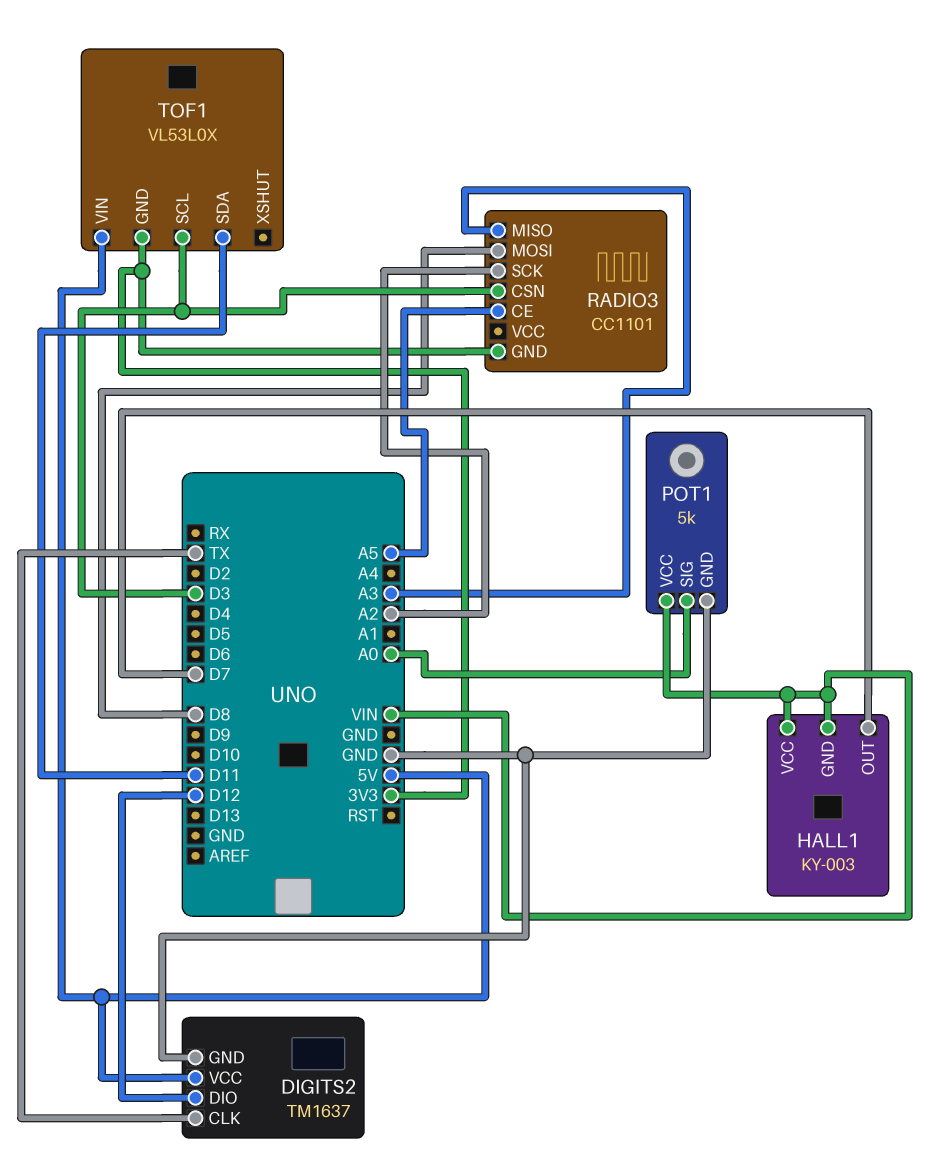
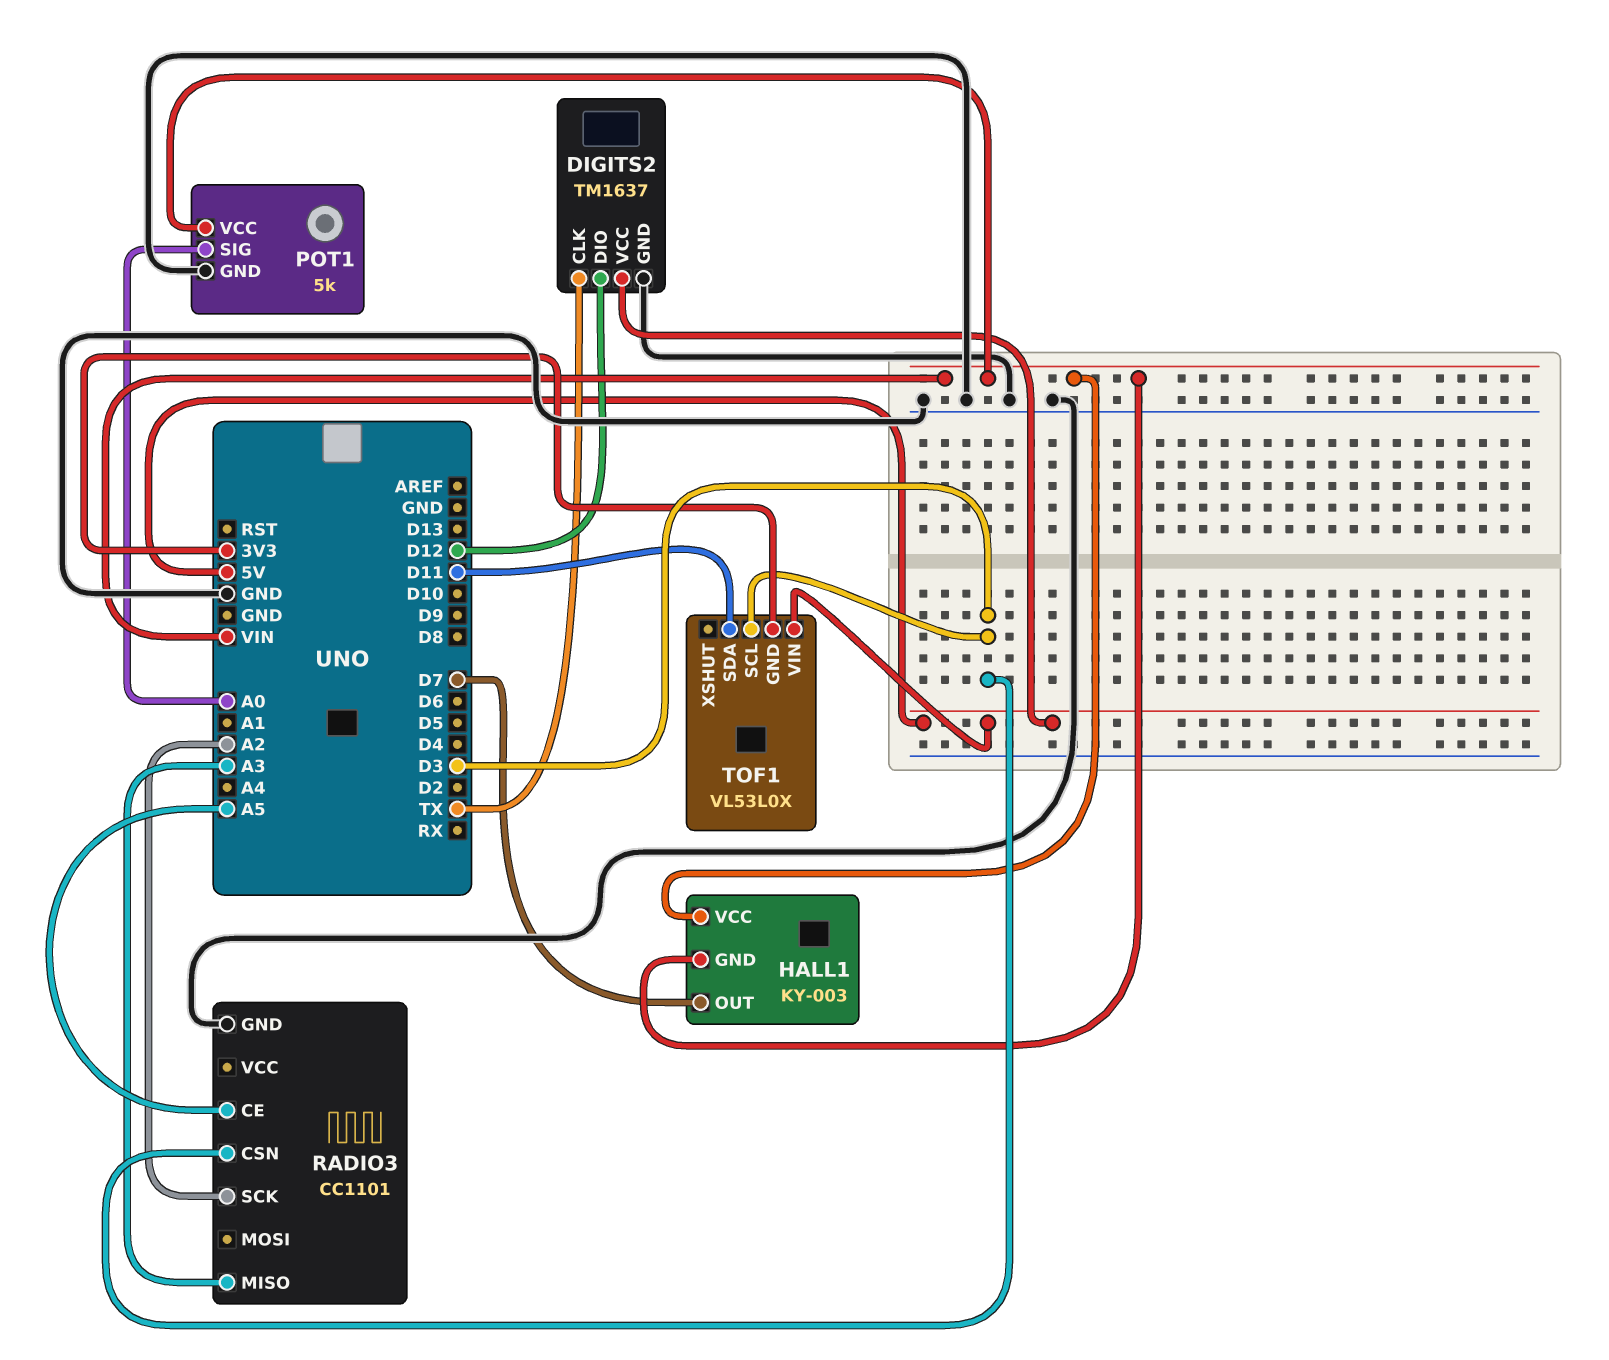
RADIO3 pin GND: 3V3 -> GND
RADIO3 pin MOSI: D8 -> none

